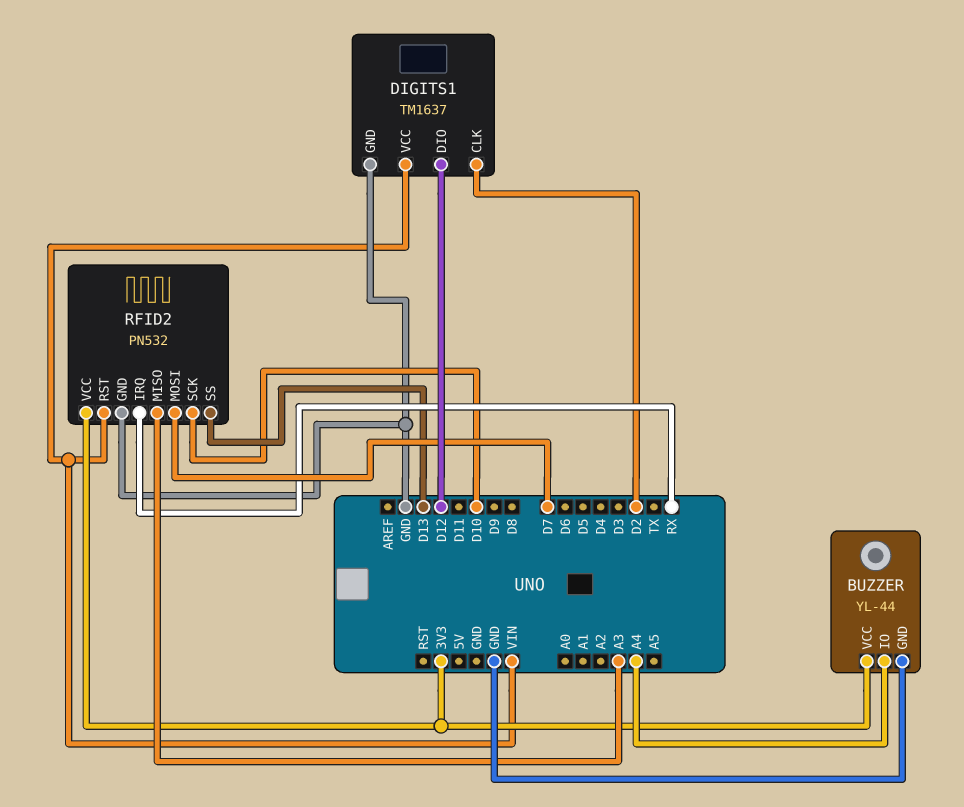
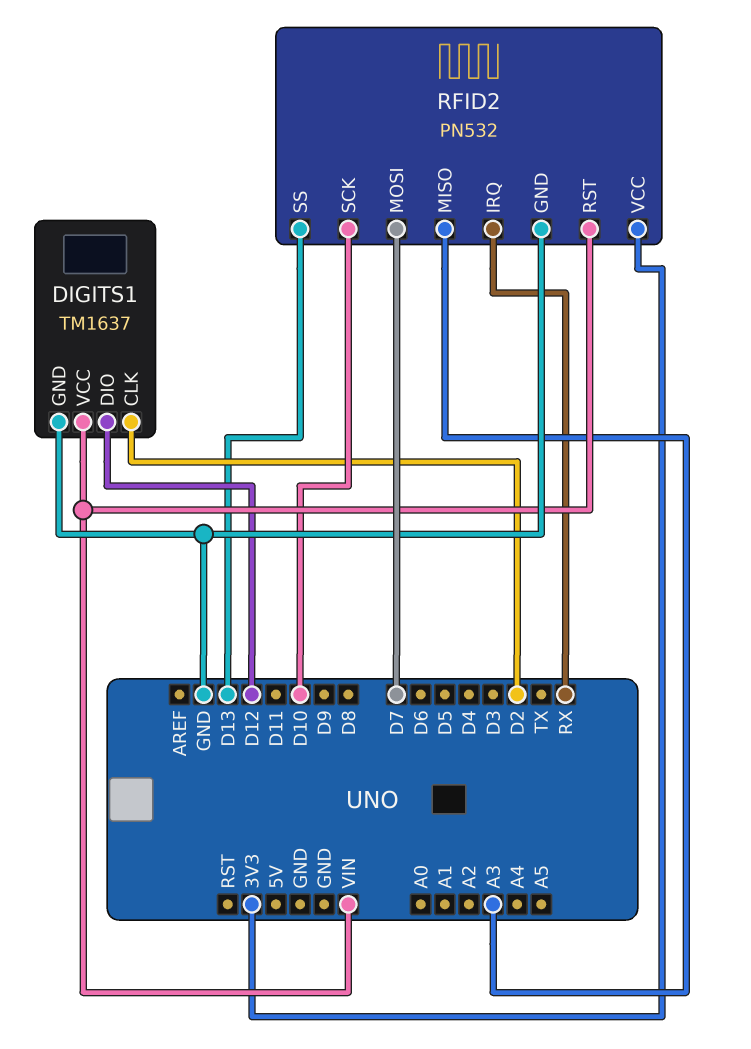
BUZZER: YL-44 -> none
BUZZER pin GND: GND -> none
BUZZER pin IO: A4 -> none
BUZZER pin VCC: 3V3 -> none

